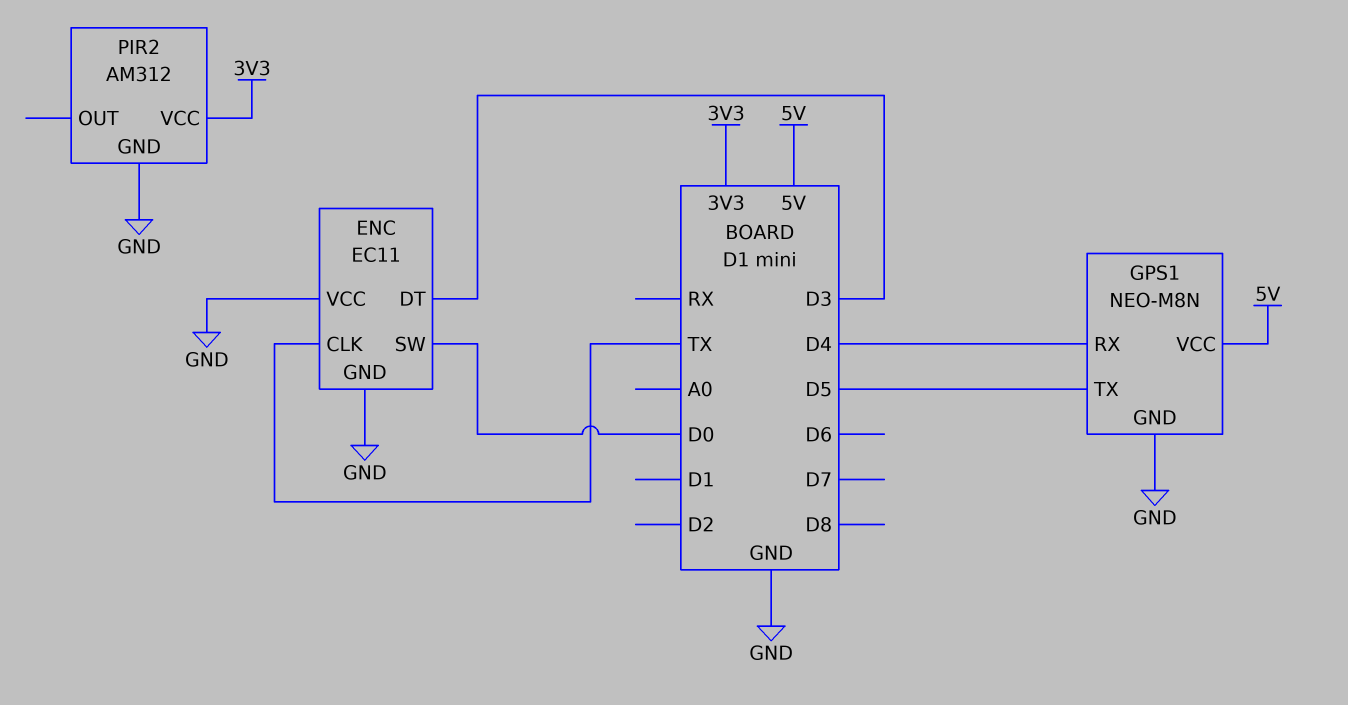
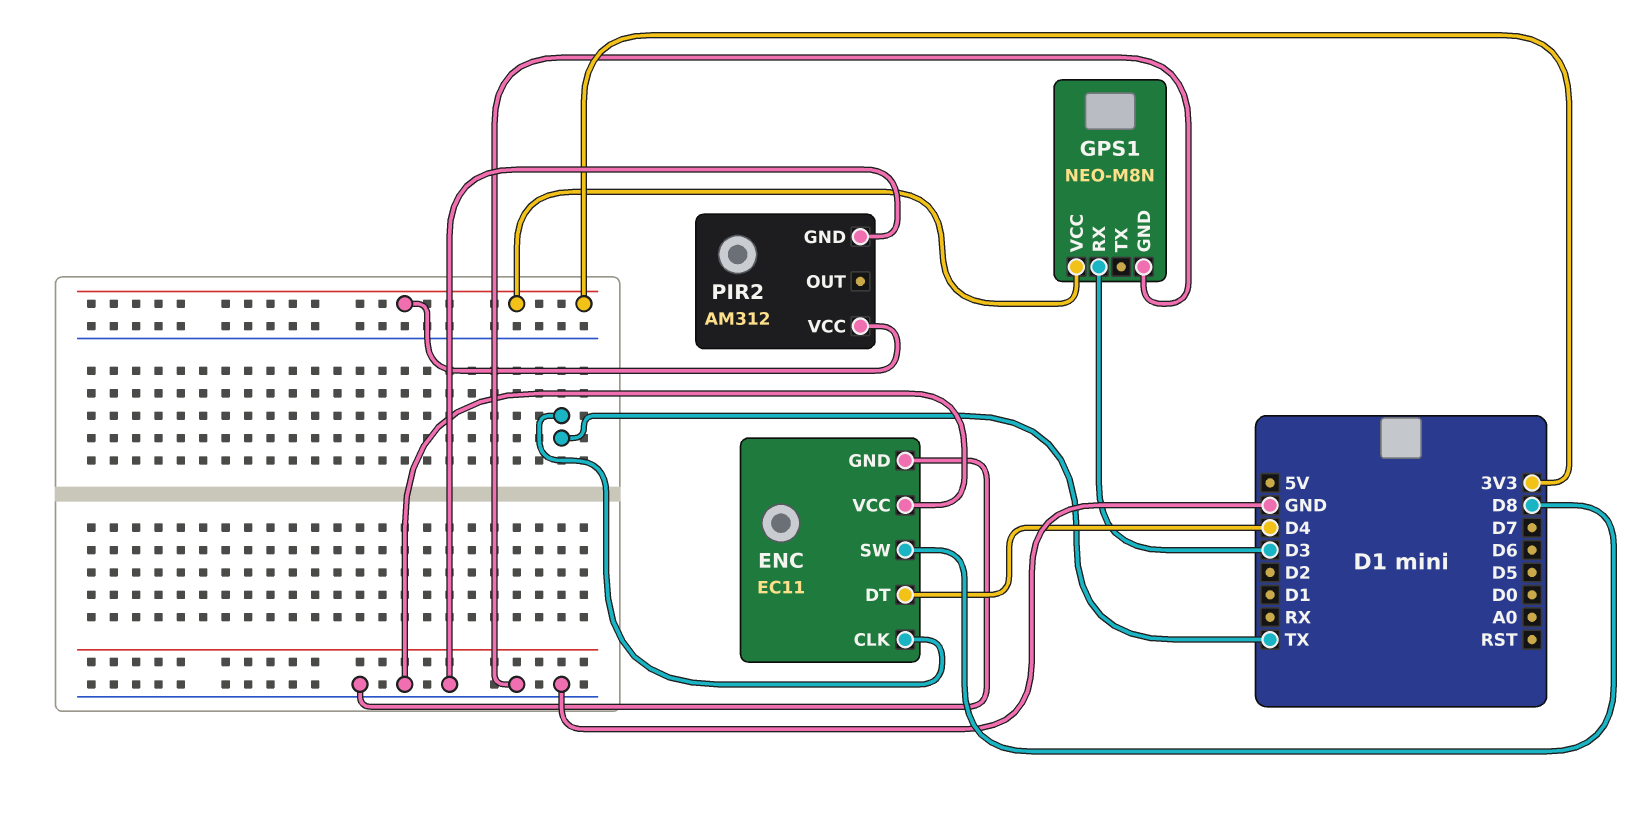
ENC pin DT: D3 -> D4
ENC pin SW: D0 -> D8
GPS1 pin RX: D4 -> D3
GPS1 pin TX: D5 -> none
GPS1 pin VCC: 5V -> 3V3

